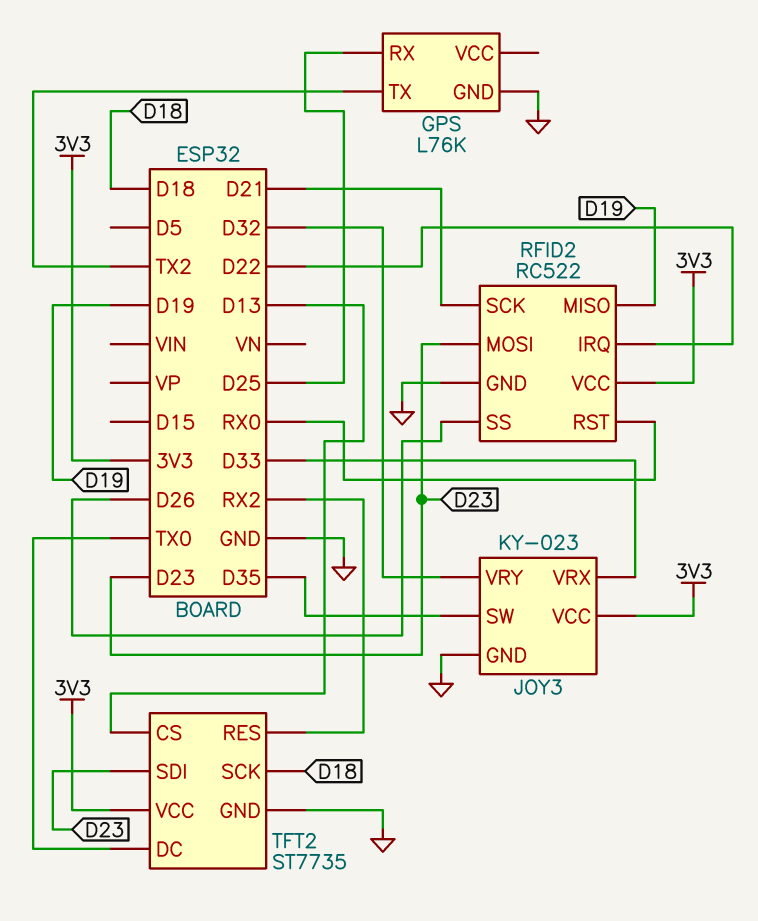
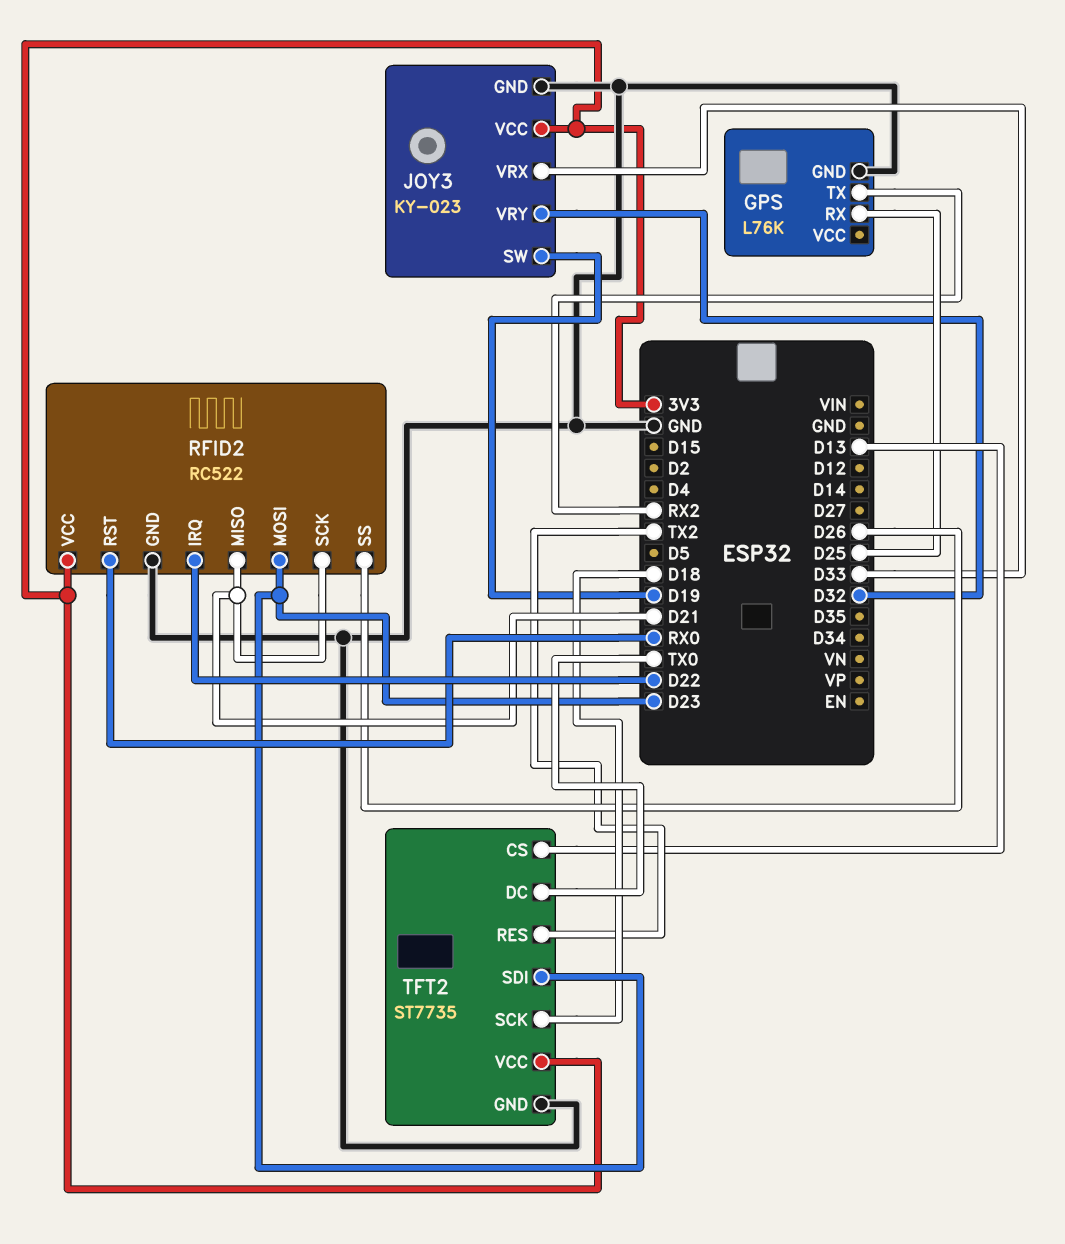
GPS pin TX: TX2 -> RX2
JOY3 pin SW: D35 -> D19
RFID2 pin MISO: D19 -> D21
TFT2 pin RES: RX2 -> TX2

